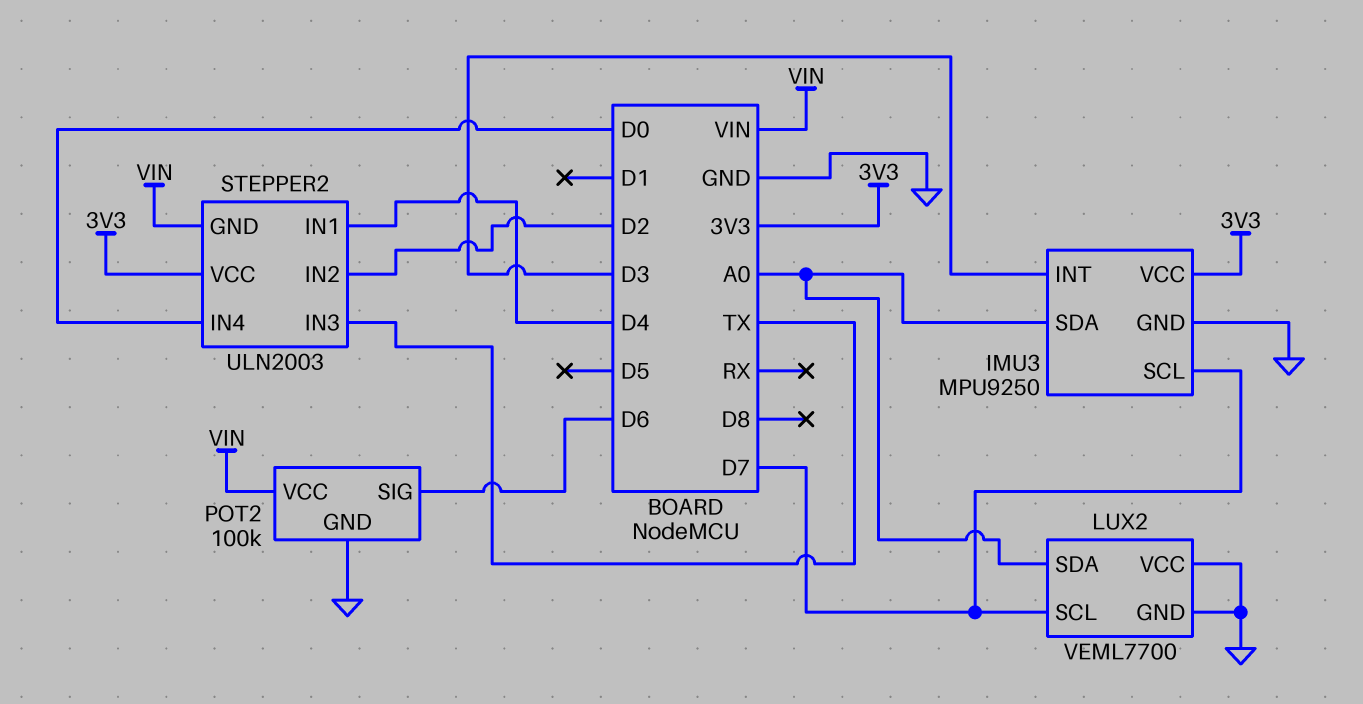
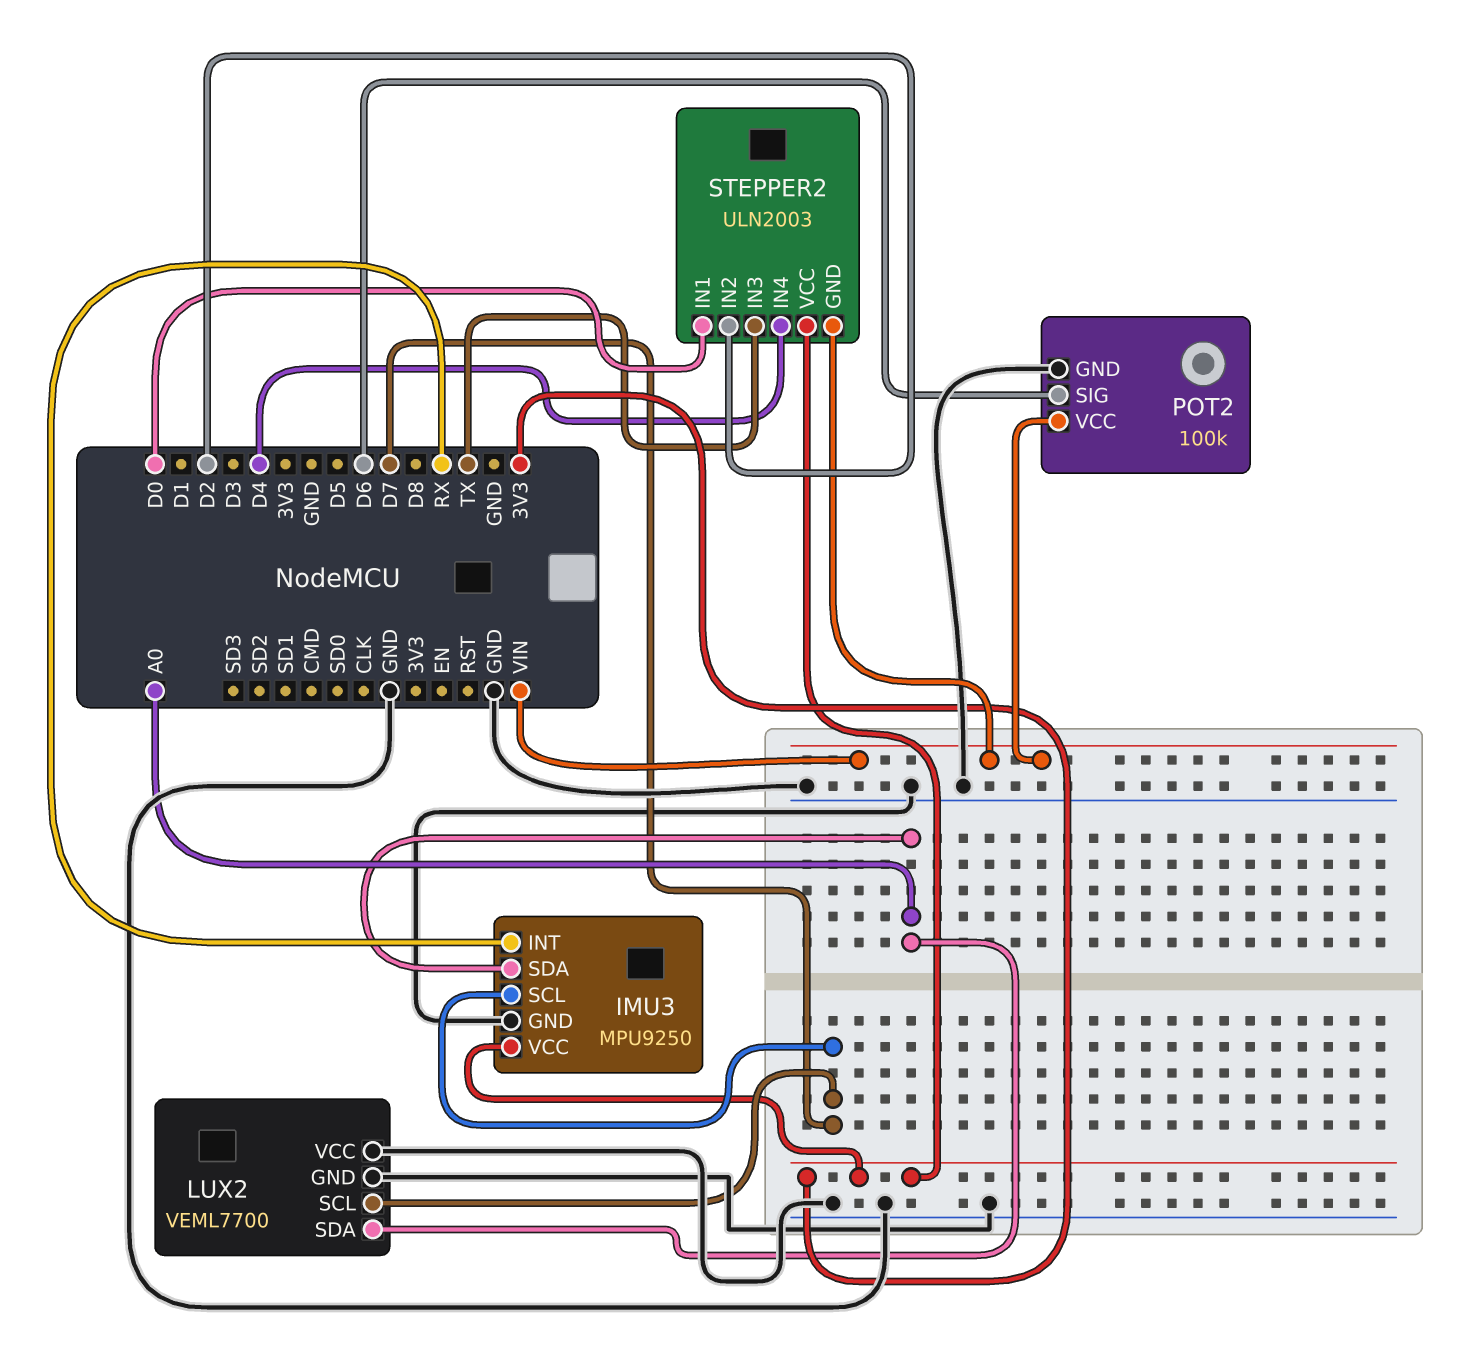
IMU3 pin INT: D3 -> RX
STEPPER2 pin IN1: D4 -> D0
STEPPER2 pin IN4: D0 -> D4

